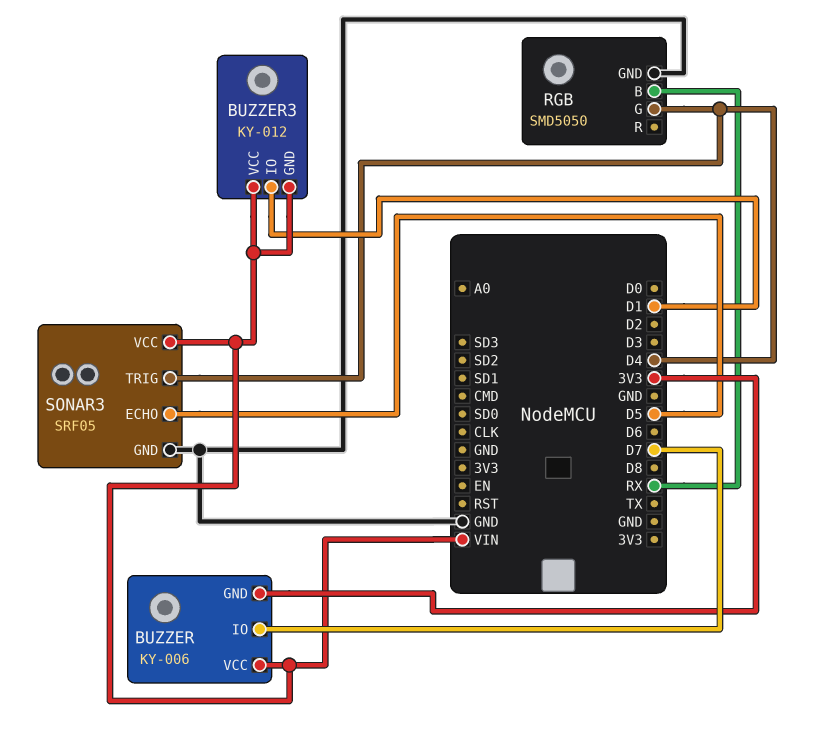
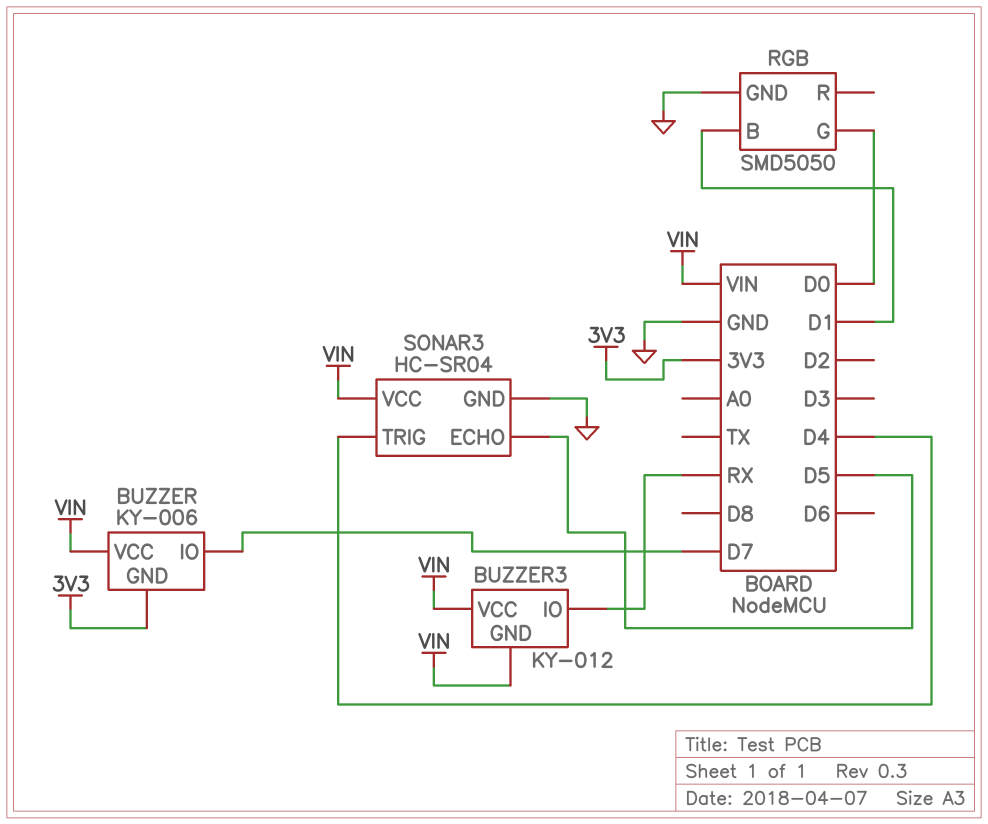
BUZZER3 pin IO: D1 -> RX
RGB pin B: RX -> D1
RGB pin G: D4 -> D0
SONAR3: SRF05 -> HC-SR04

